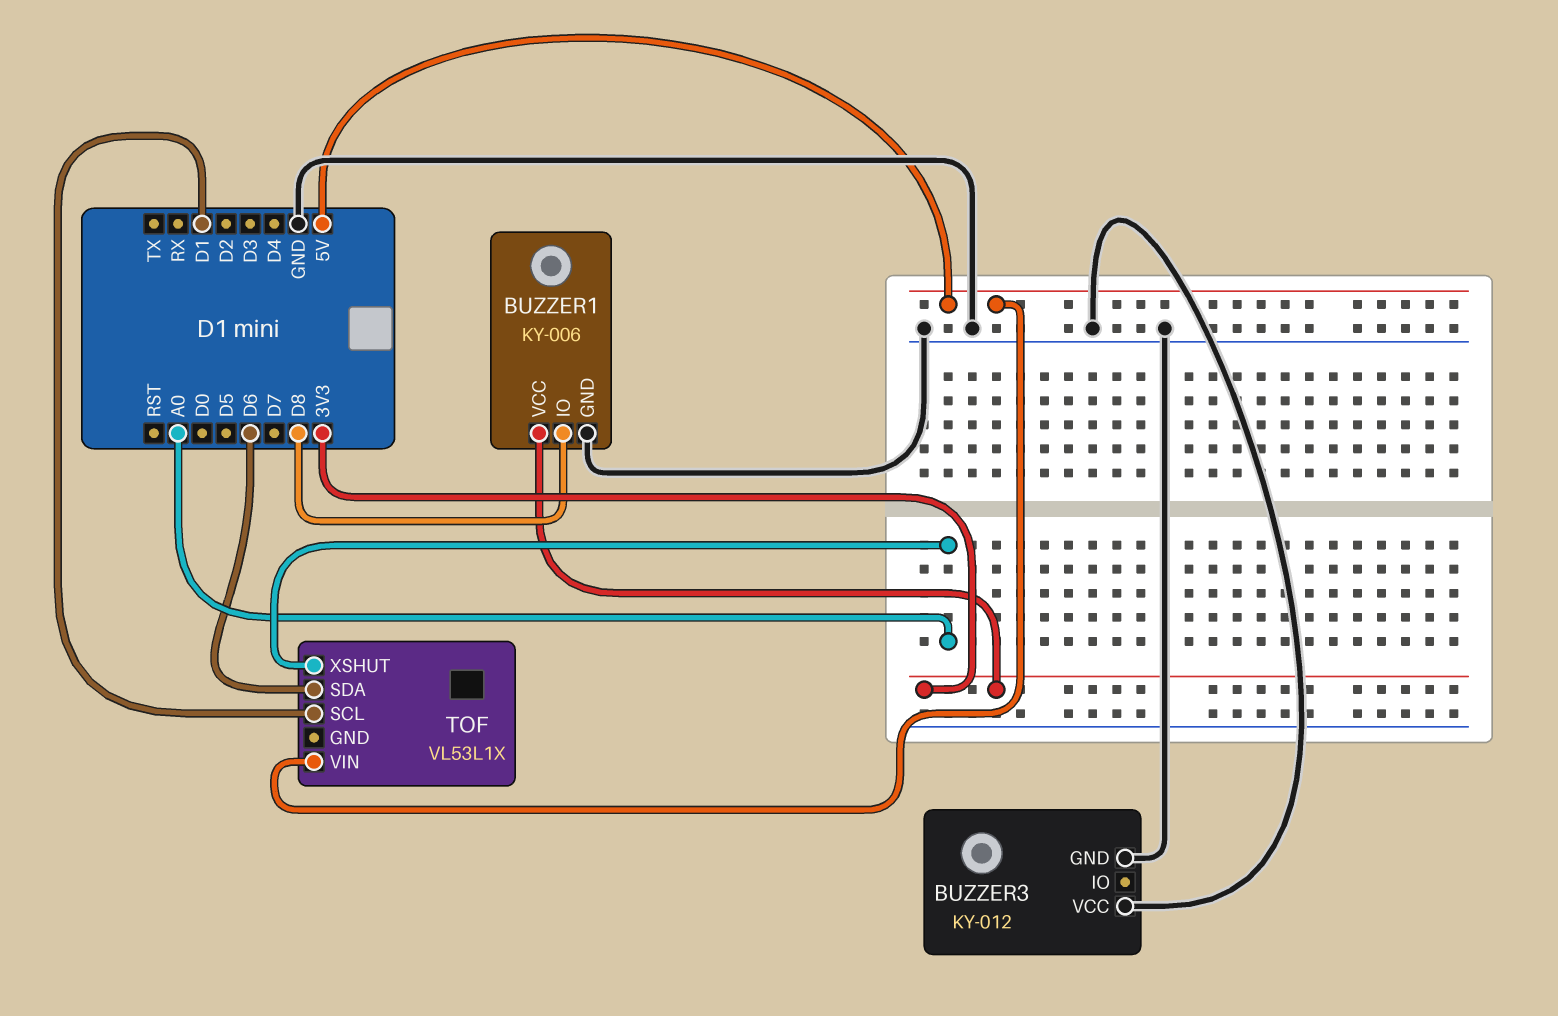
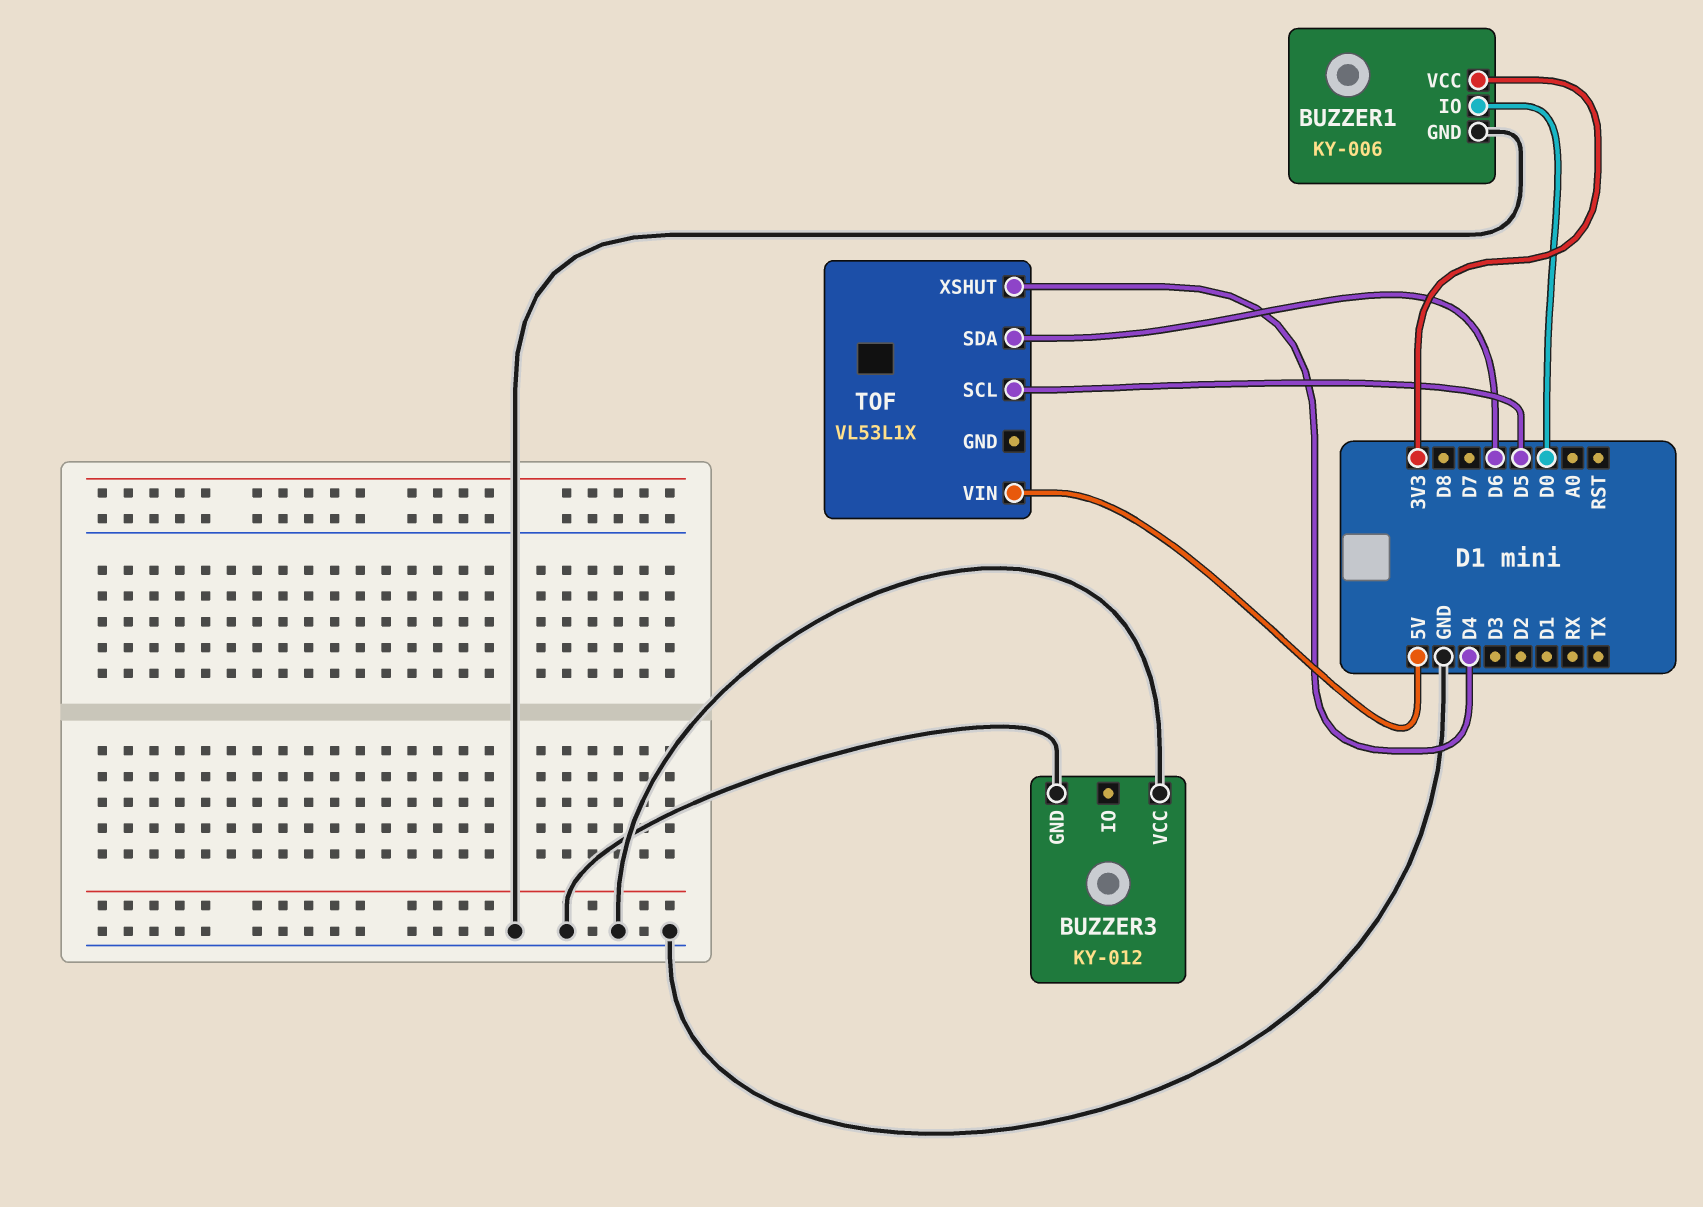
BUZZER1 pin IO: D8 -> D0
TOF pin SCL: D1 -> D5
TOF pin XSHUT: A0 -> D4

